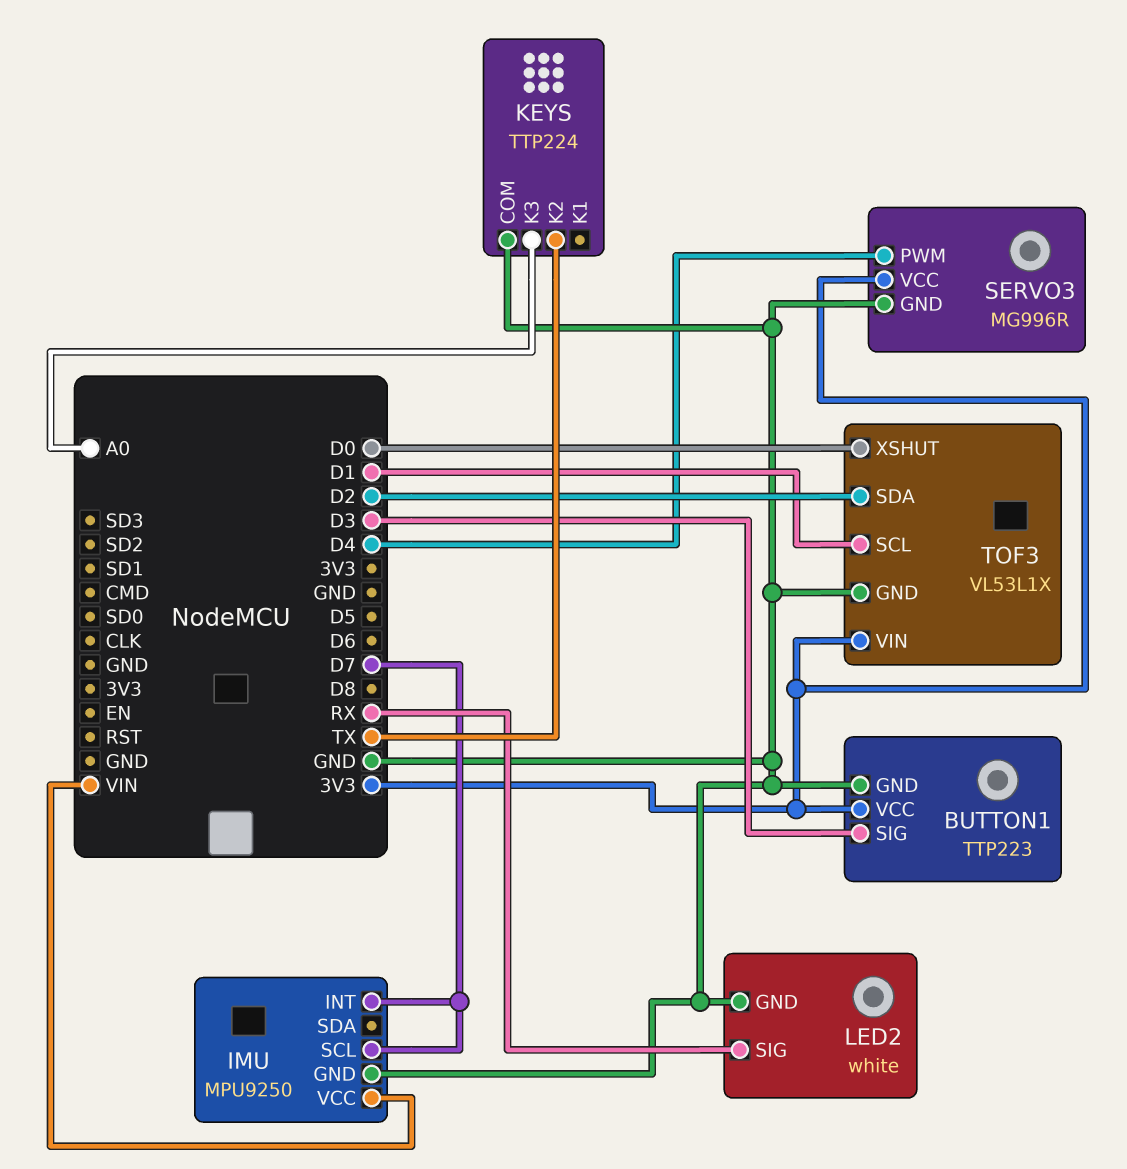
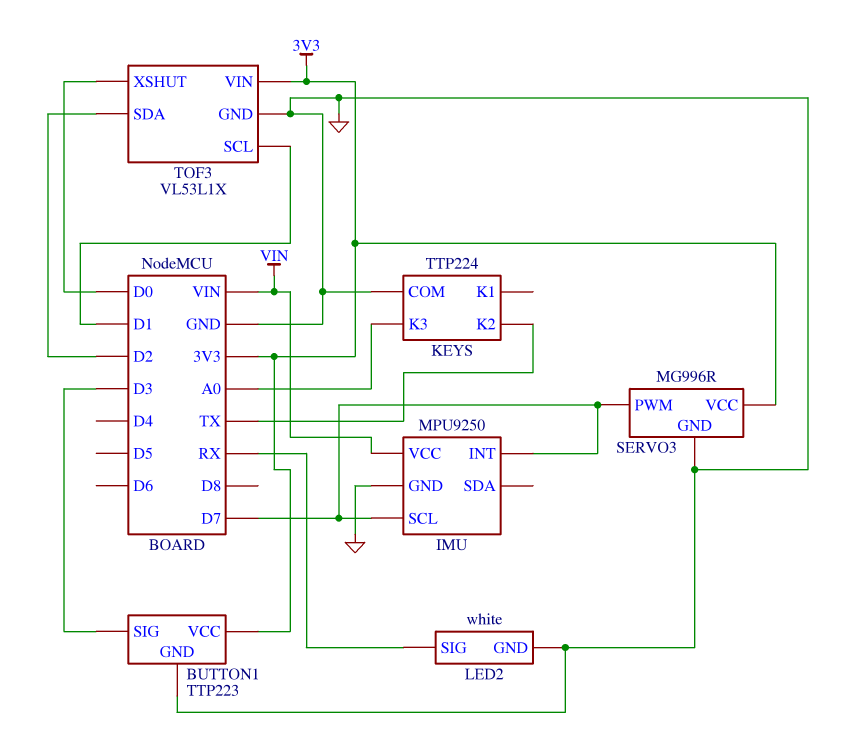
SERVO3 pin PWM: D4 -> D7

